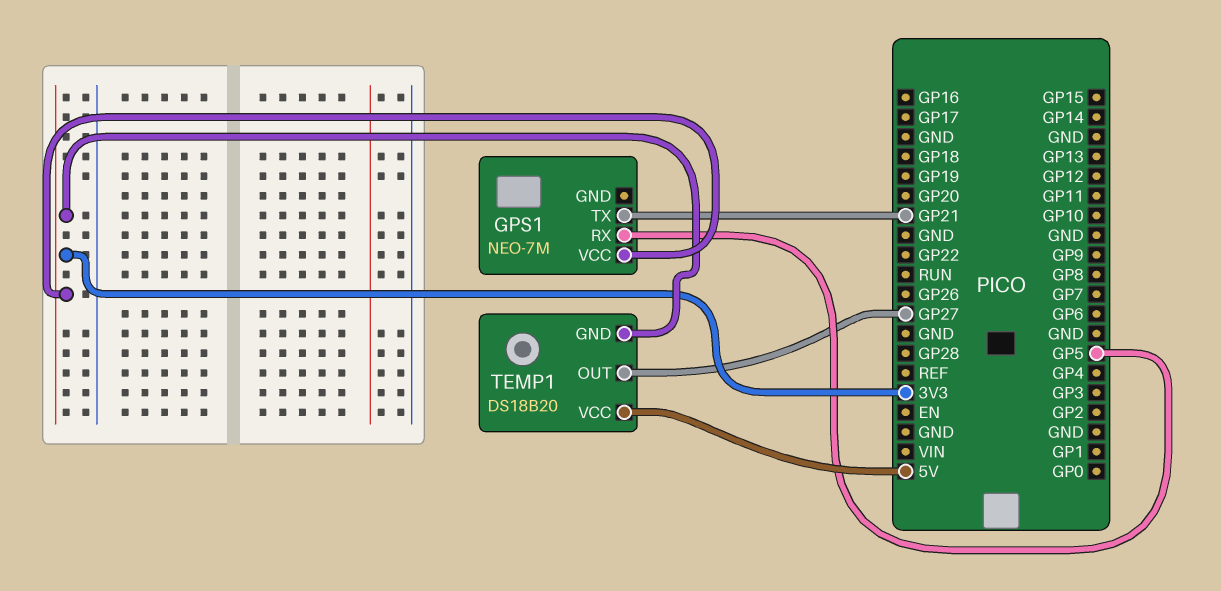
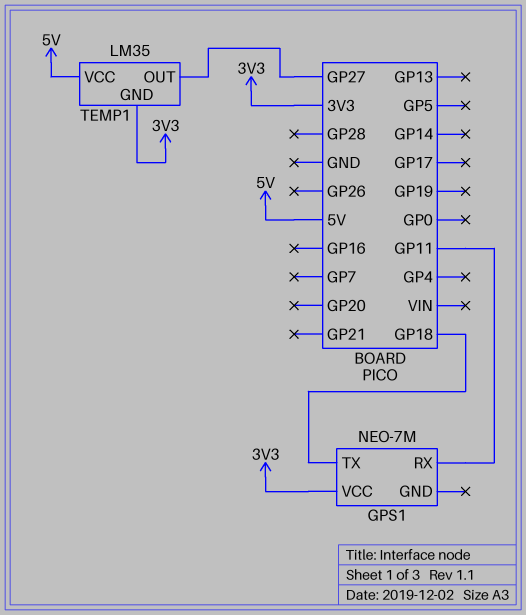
GPS1 pin RX: GP5 -> GP11
GPS1 pin TX: GP21 -> GP18
TEMP1: DS18B20 -> LM35

